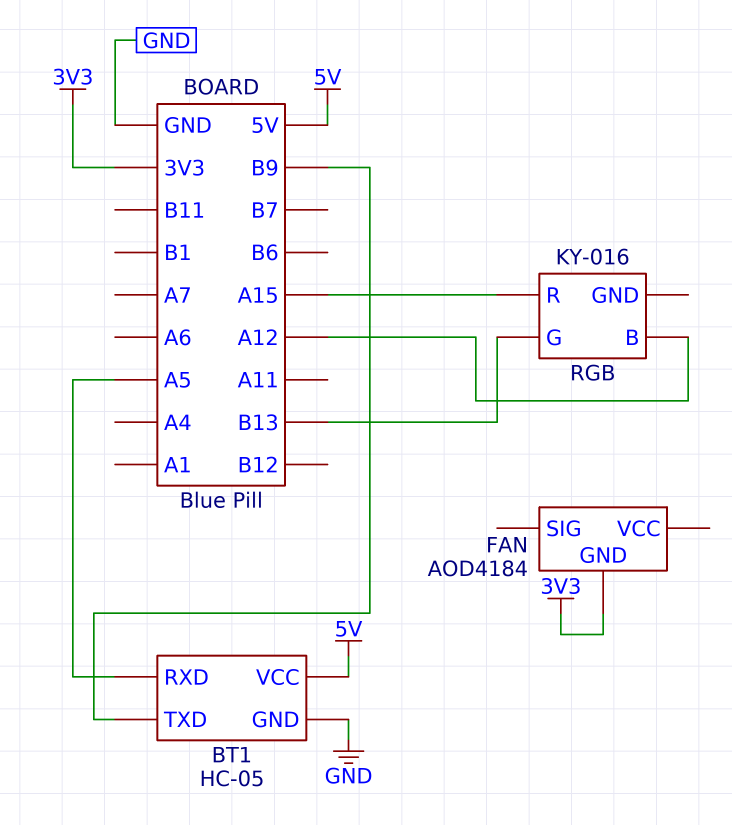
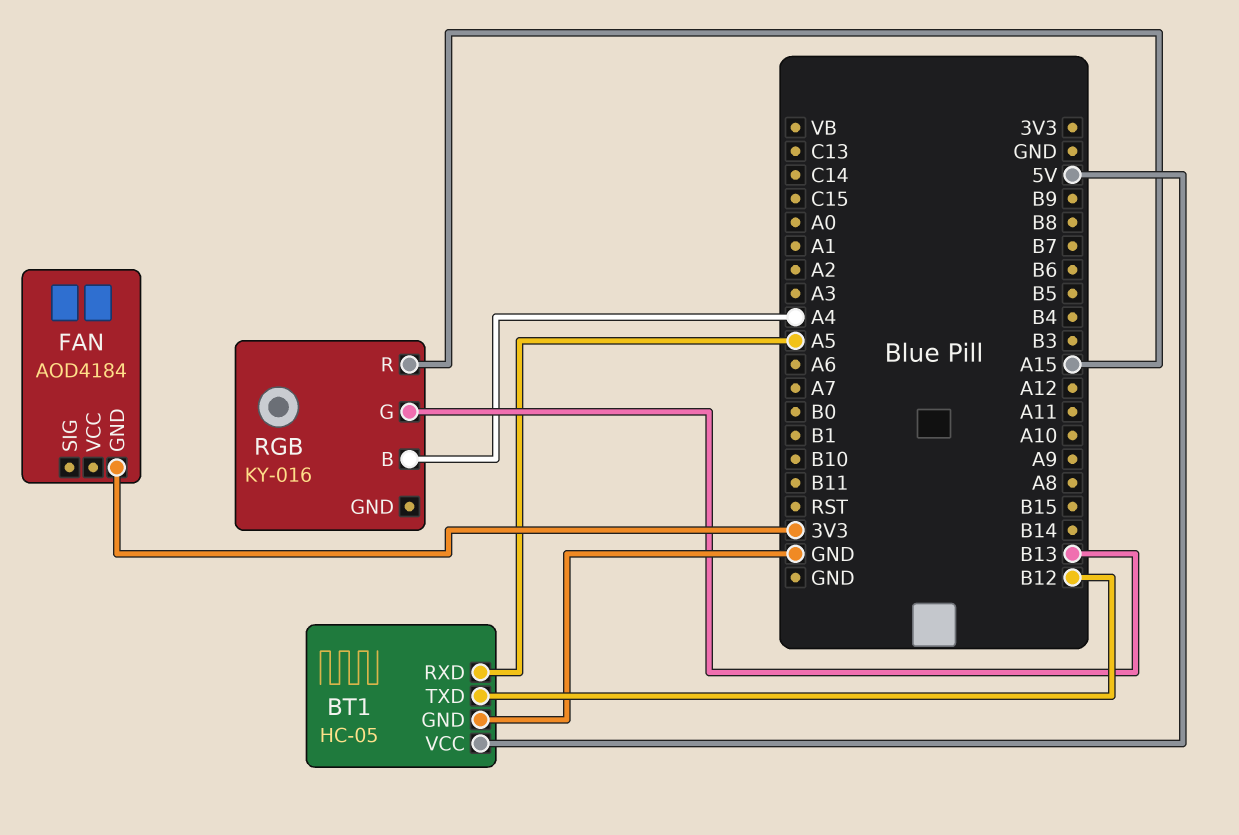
BT1 pin TXD: B9 -> B12
RGB pin B: A12 -> A4

